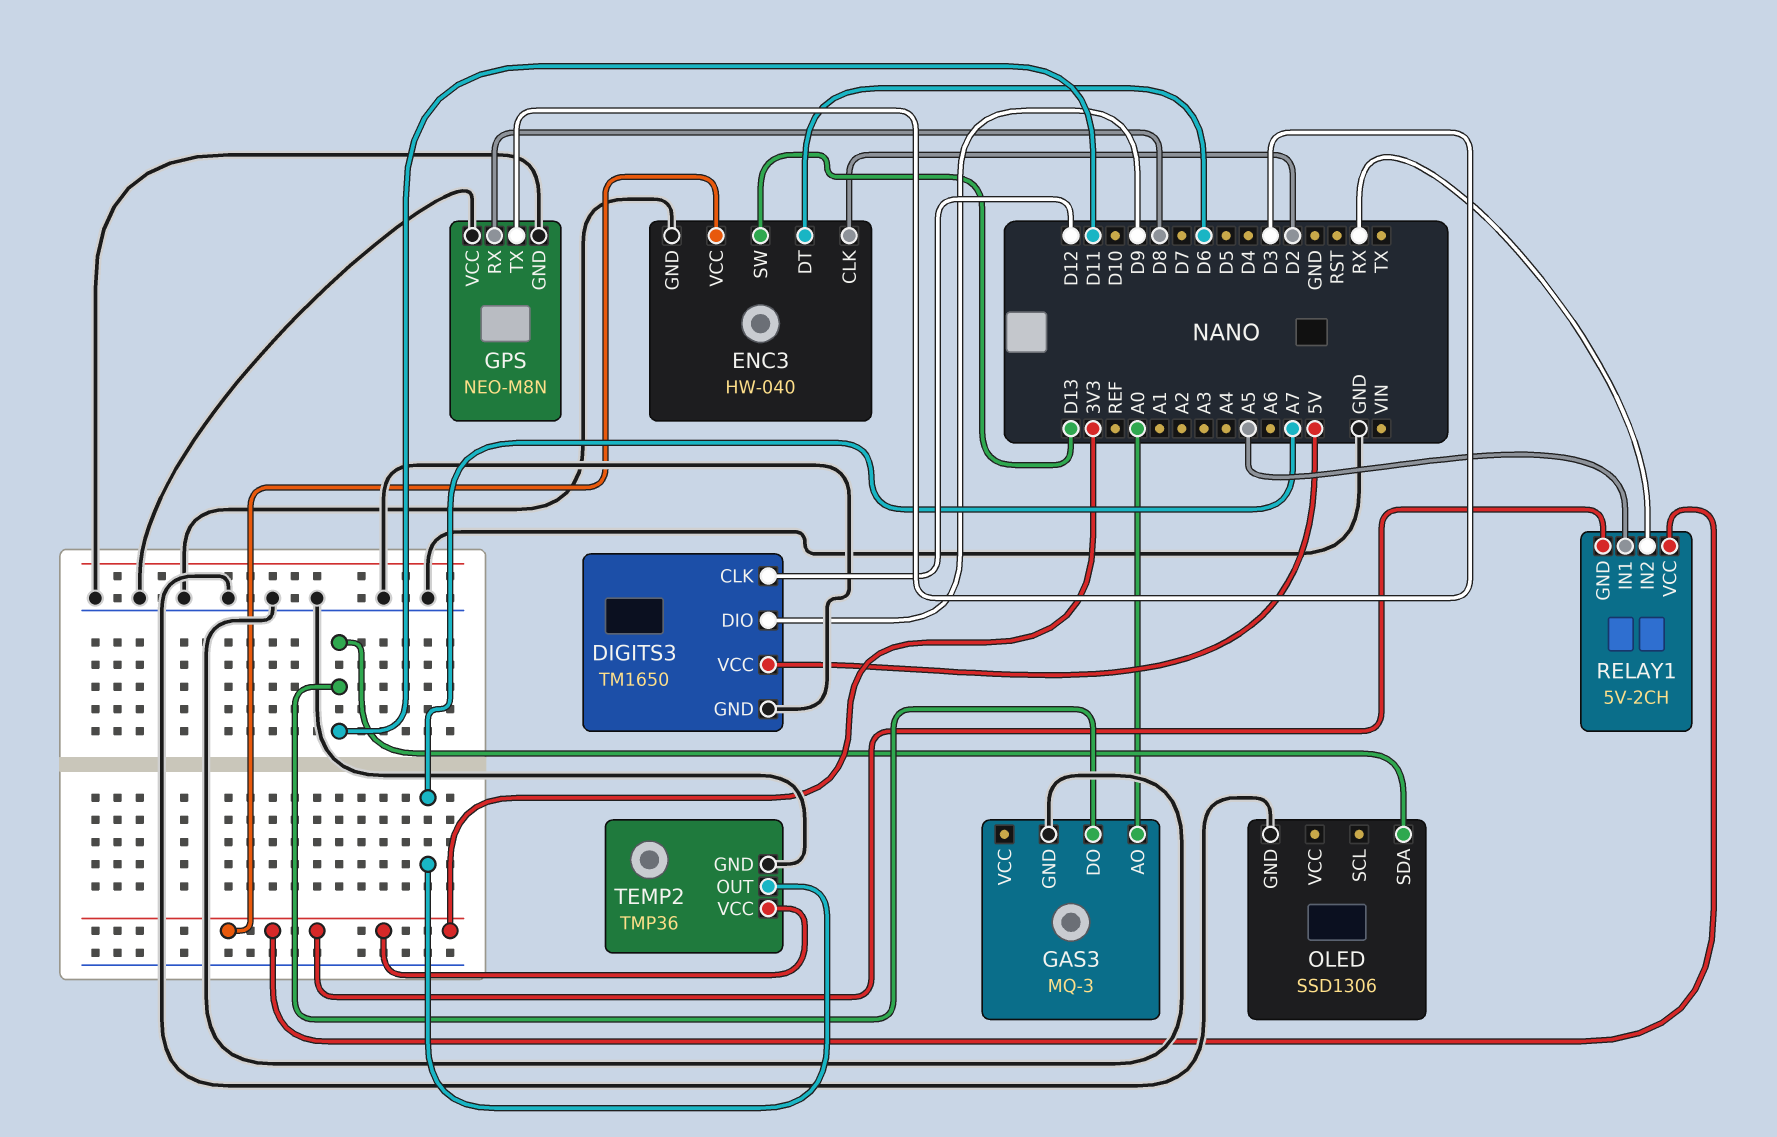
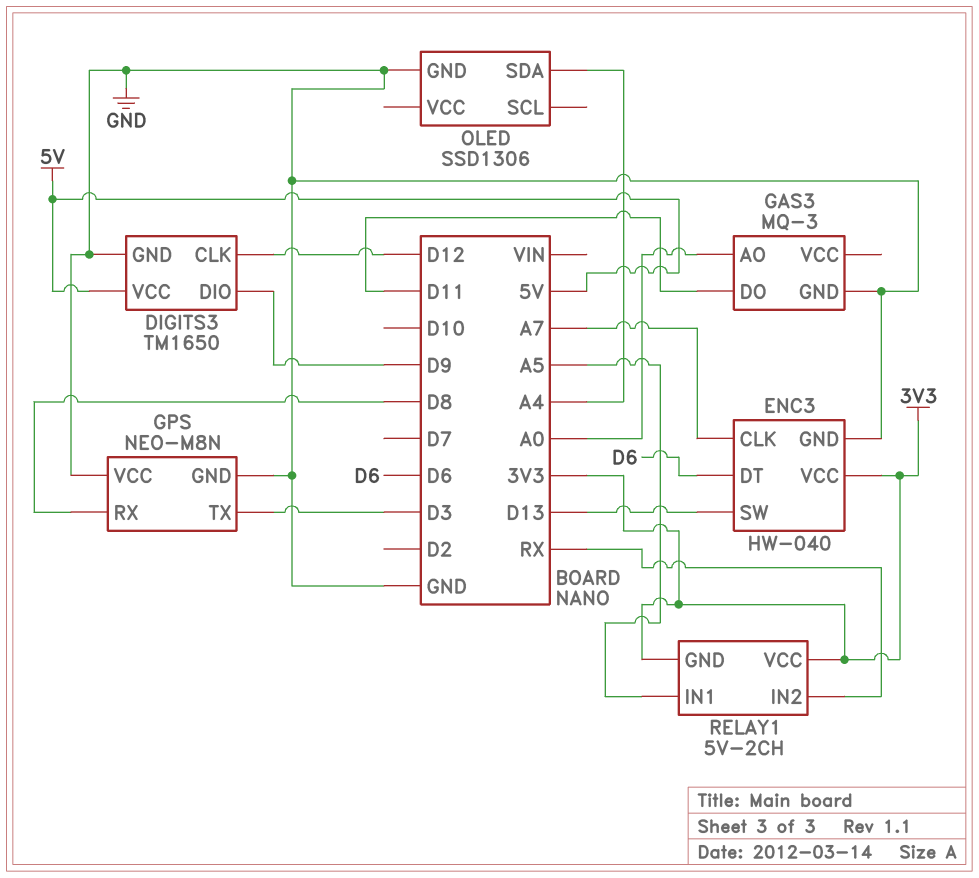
ENC3 pin CLK: D2 -> A7
OLED pin SDA: D11 -> A4
TEMP2: TMP36 -> none
TEMP2 pin GND: GND -> none
TEMP2 pin OUT: A7 -> none
TEMP2 pin VCC: 3V3 -> none

